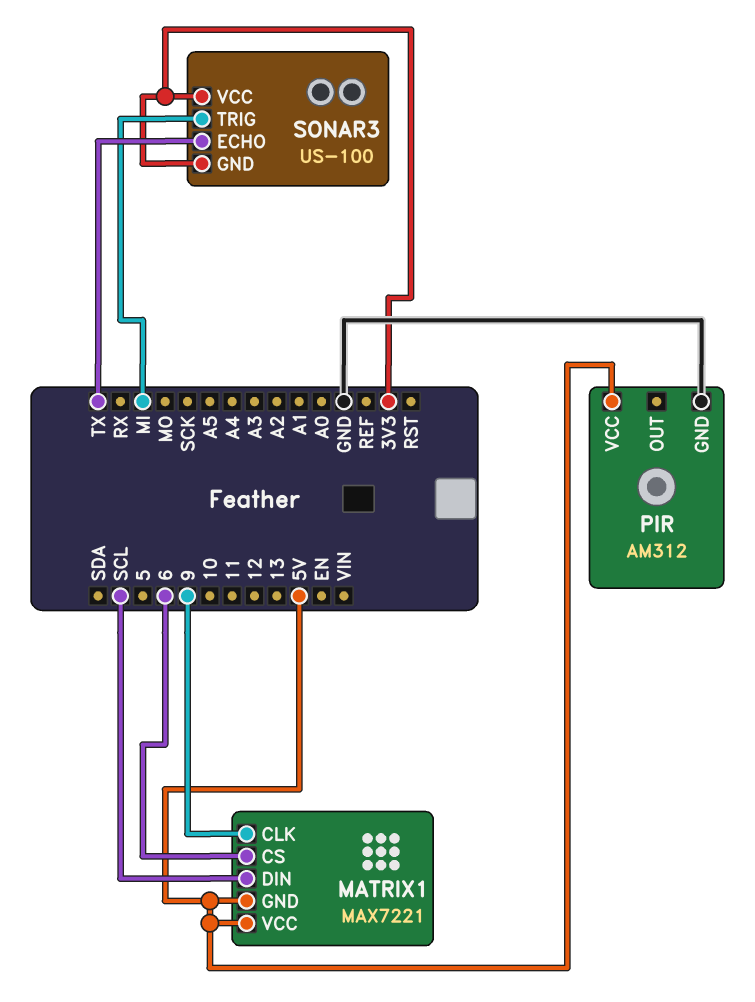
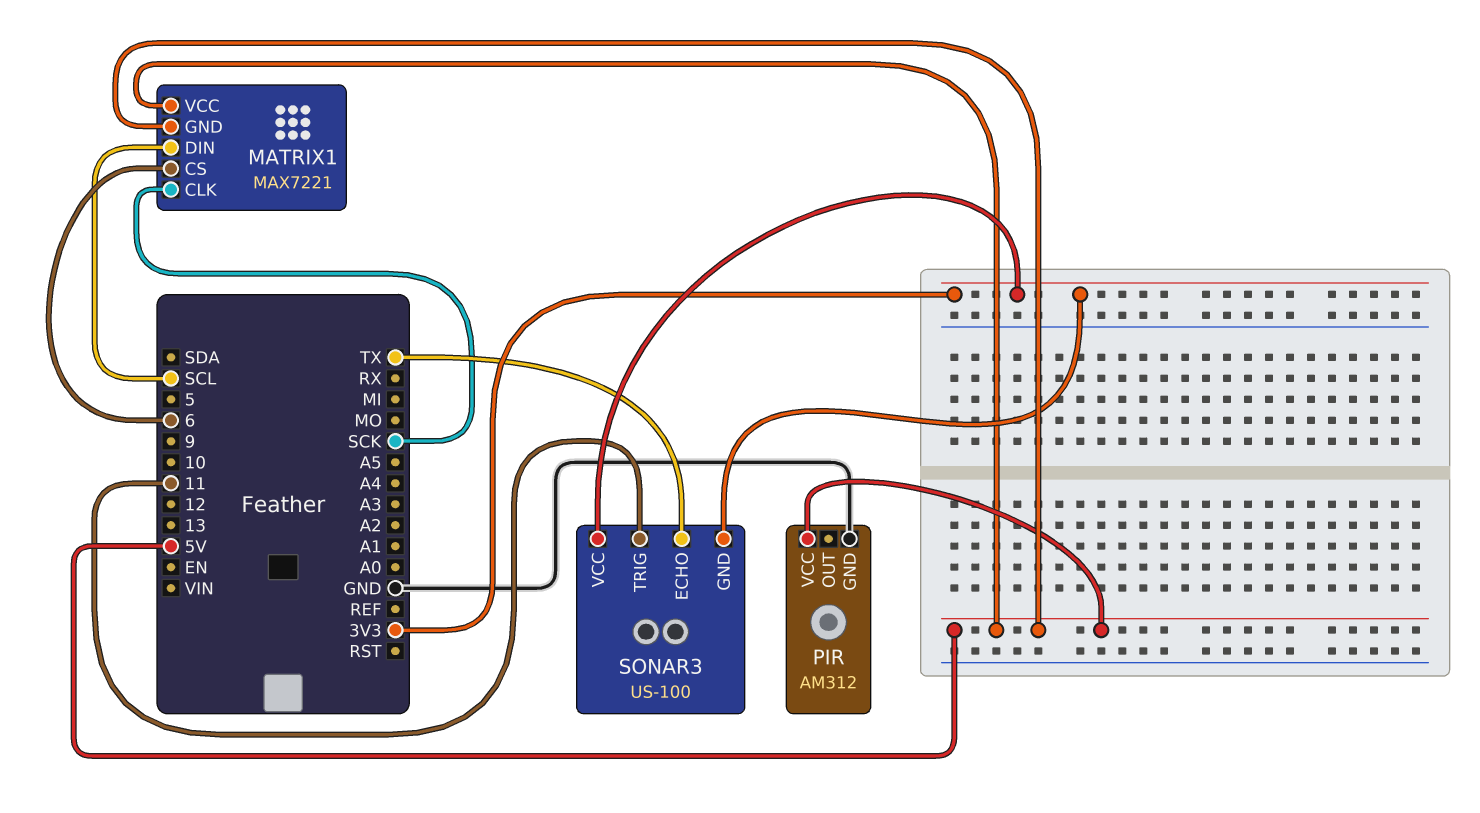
MATRIX1 pin CLK: 9 -> SCK
SONAR3 pin TRIG: MI -> 11

